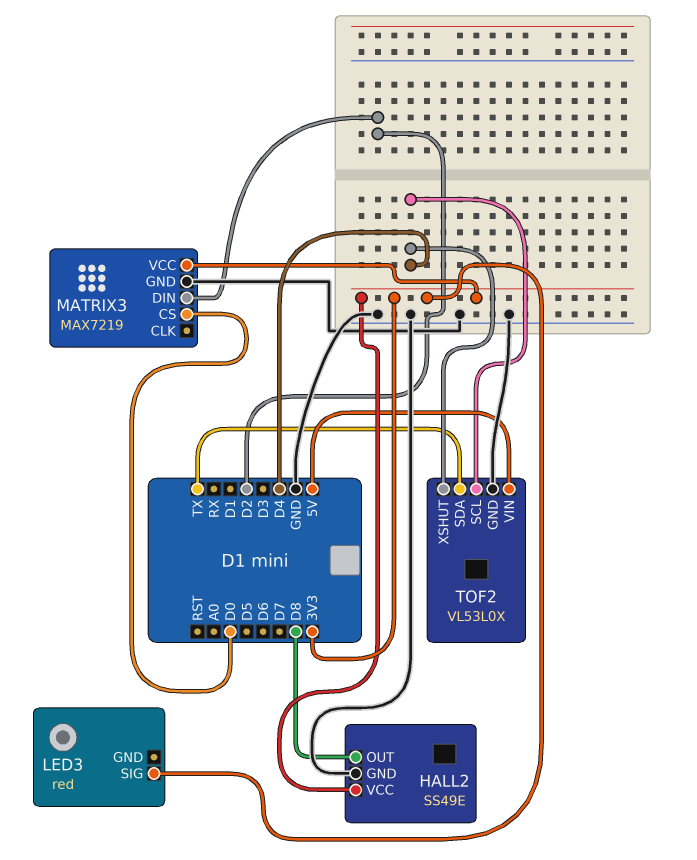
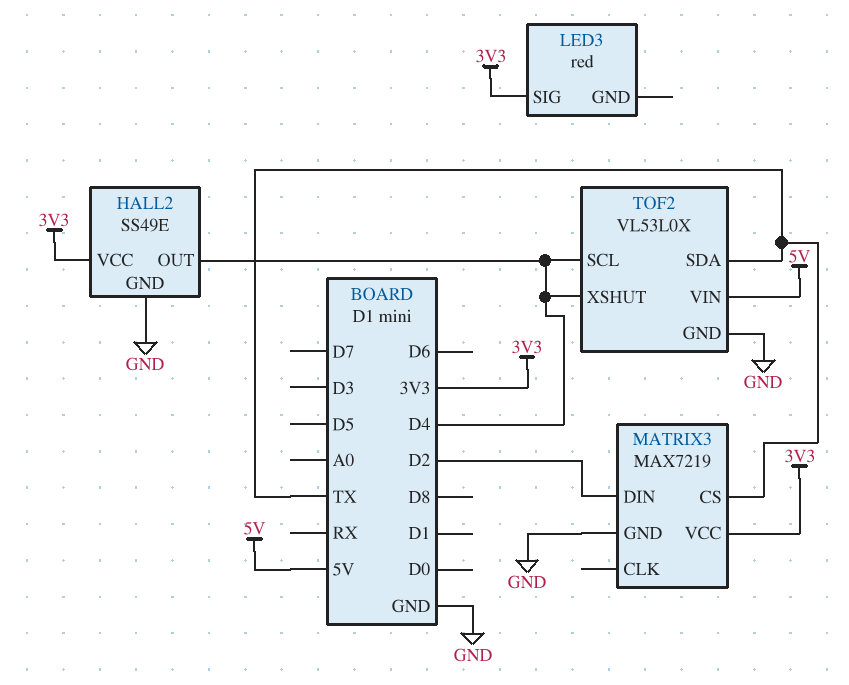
HALL2 pin OUT: D8 -> D4
MATRIX3 pin CS: D0 -> TX

